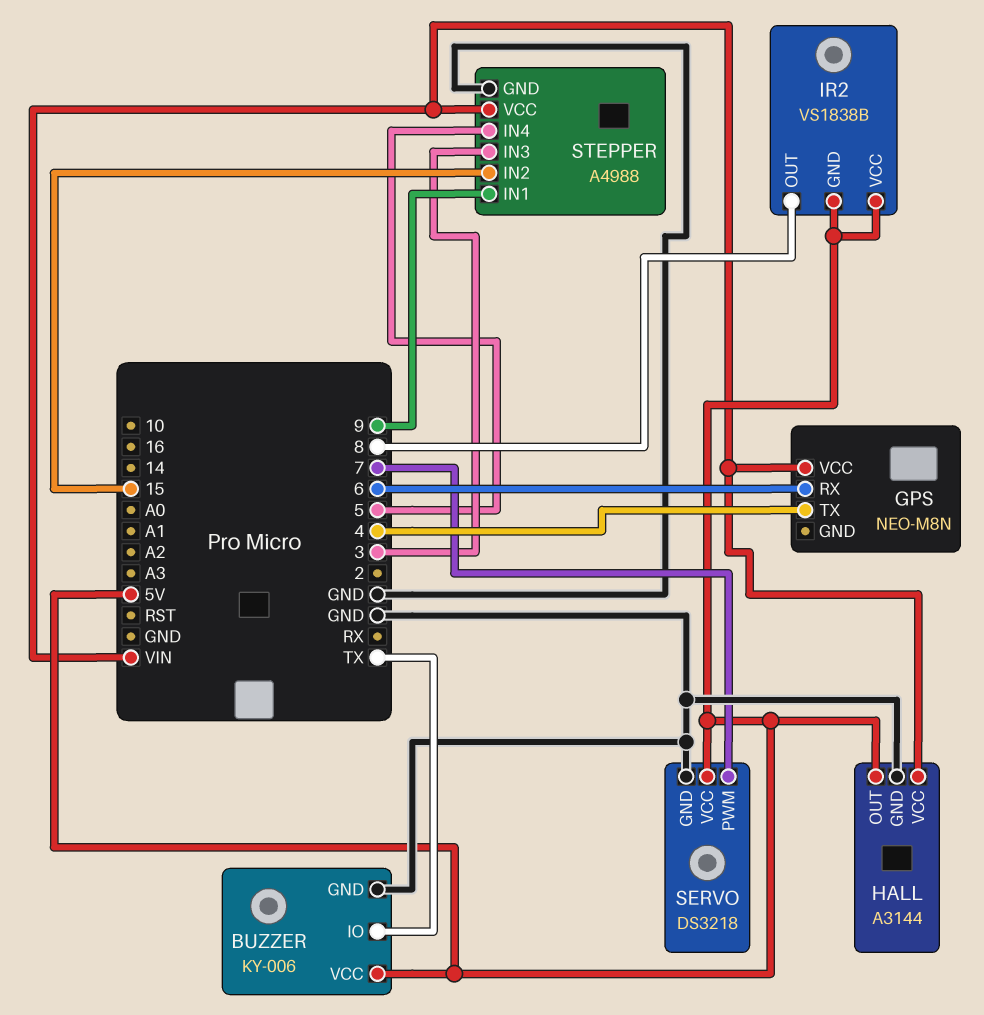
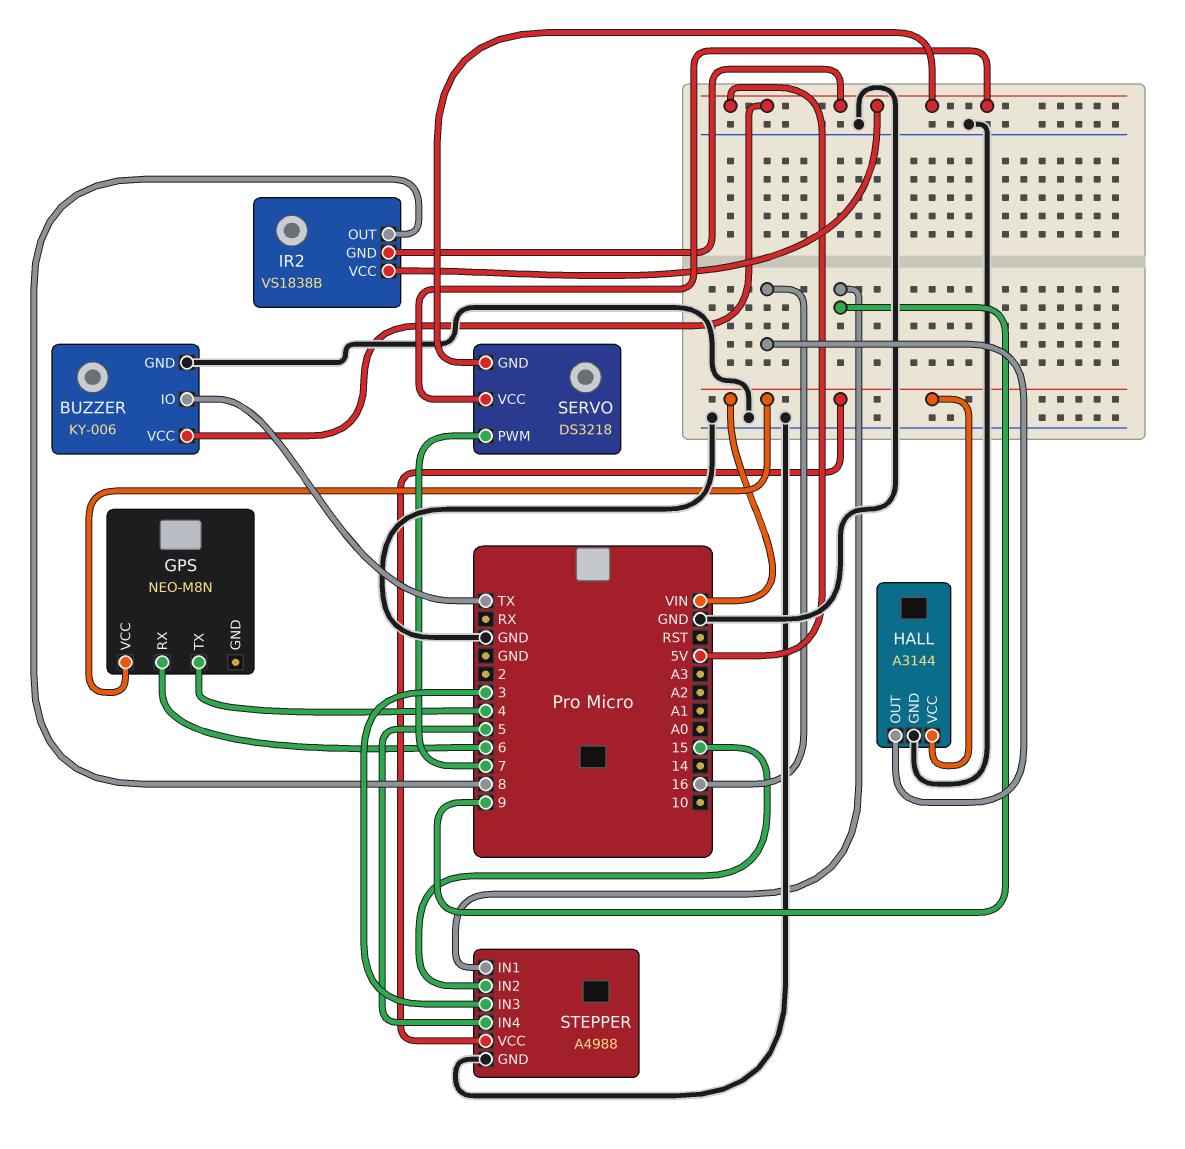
HALL pin OUT: 5V -> 16
SERVO pin GND: GND -> 5V

